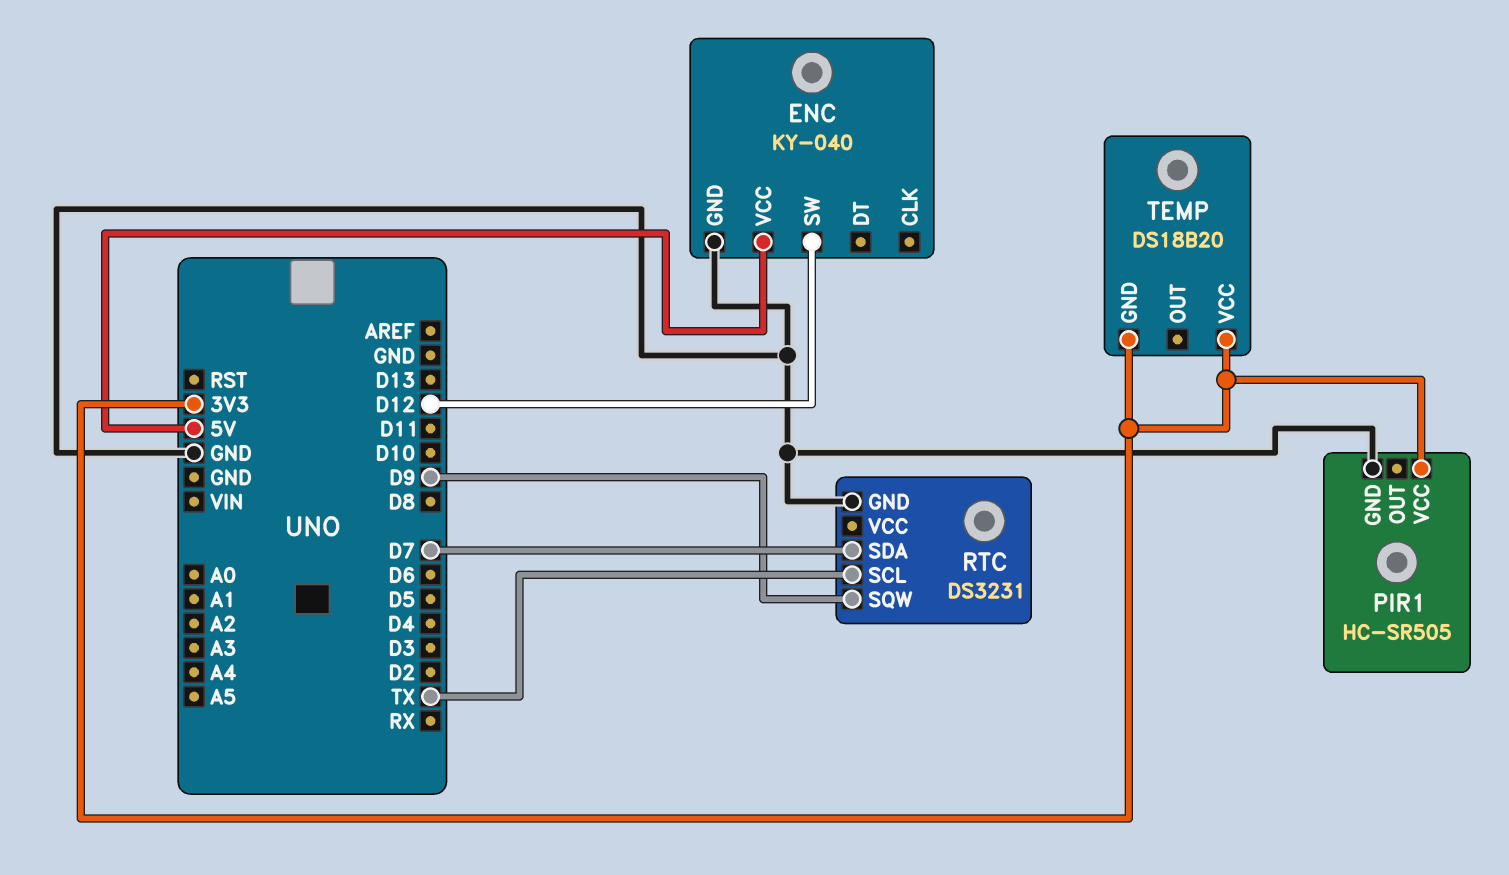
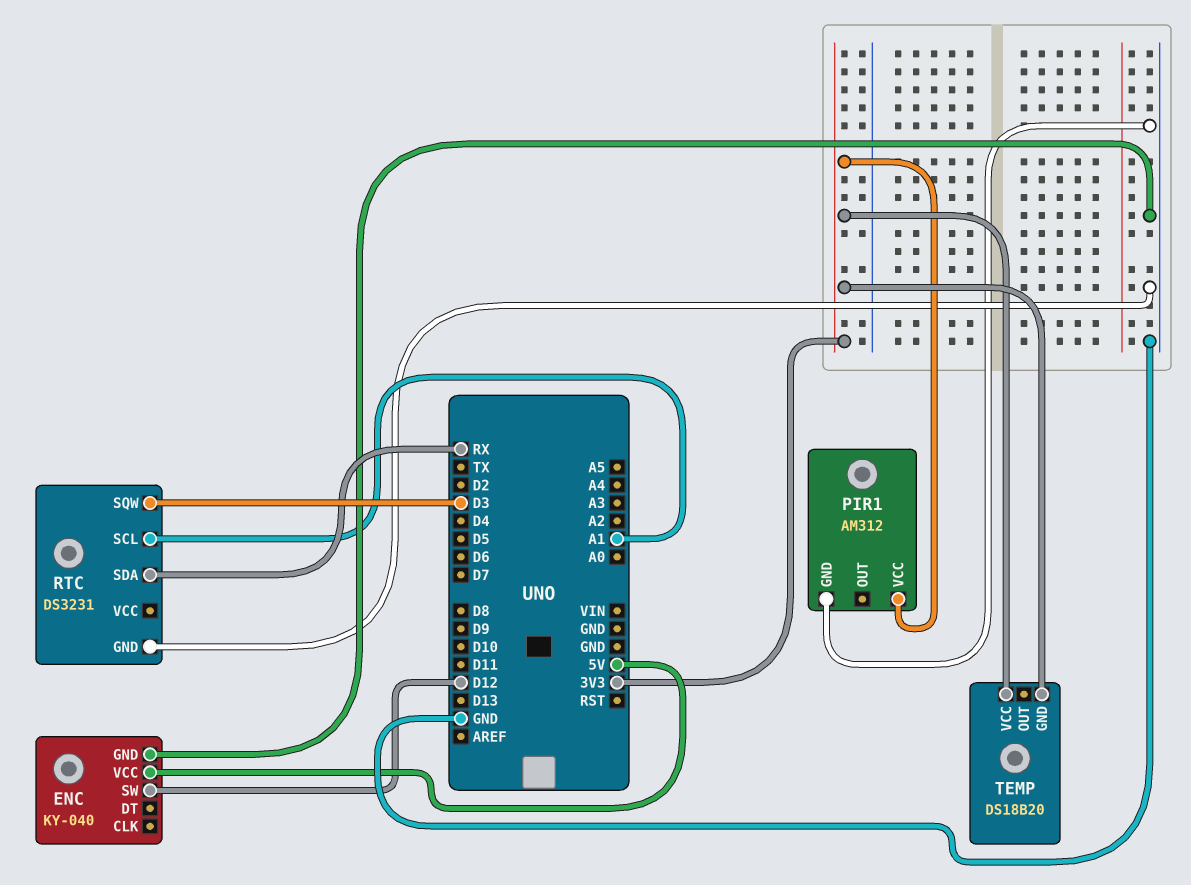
PIR1: HC-SR505 -> AM312
RTC pin SCL: TX -> A1
RTC pin SDA: D7 -> RX
RTC pin SQW: D9 -> D3

